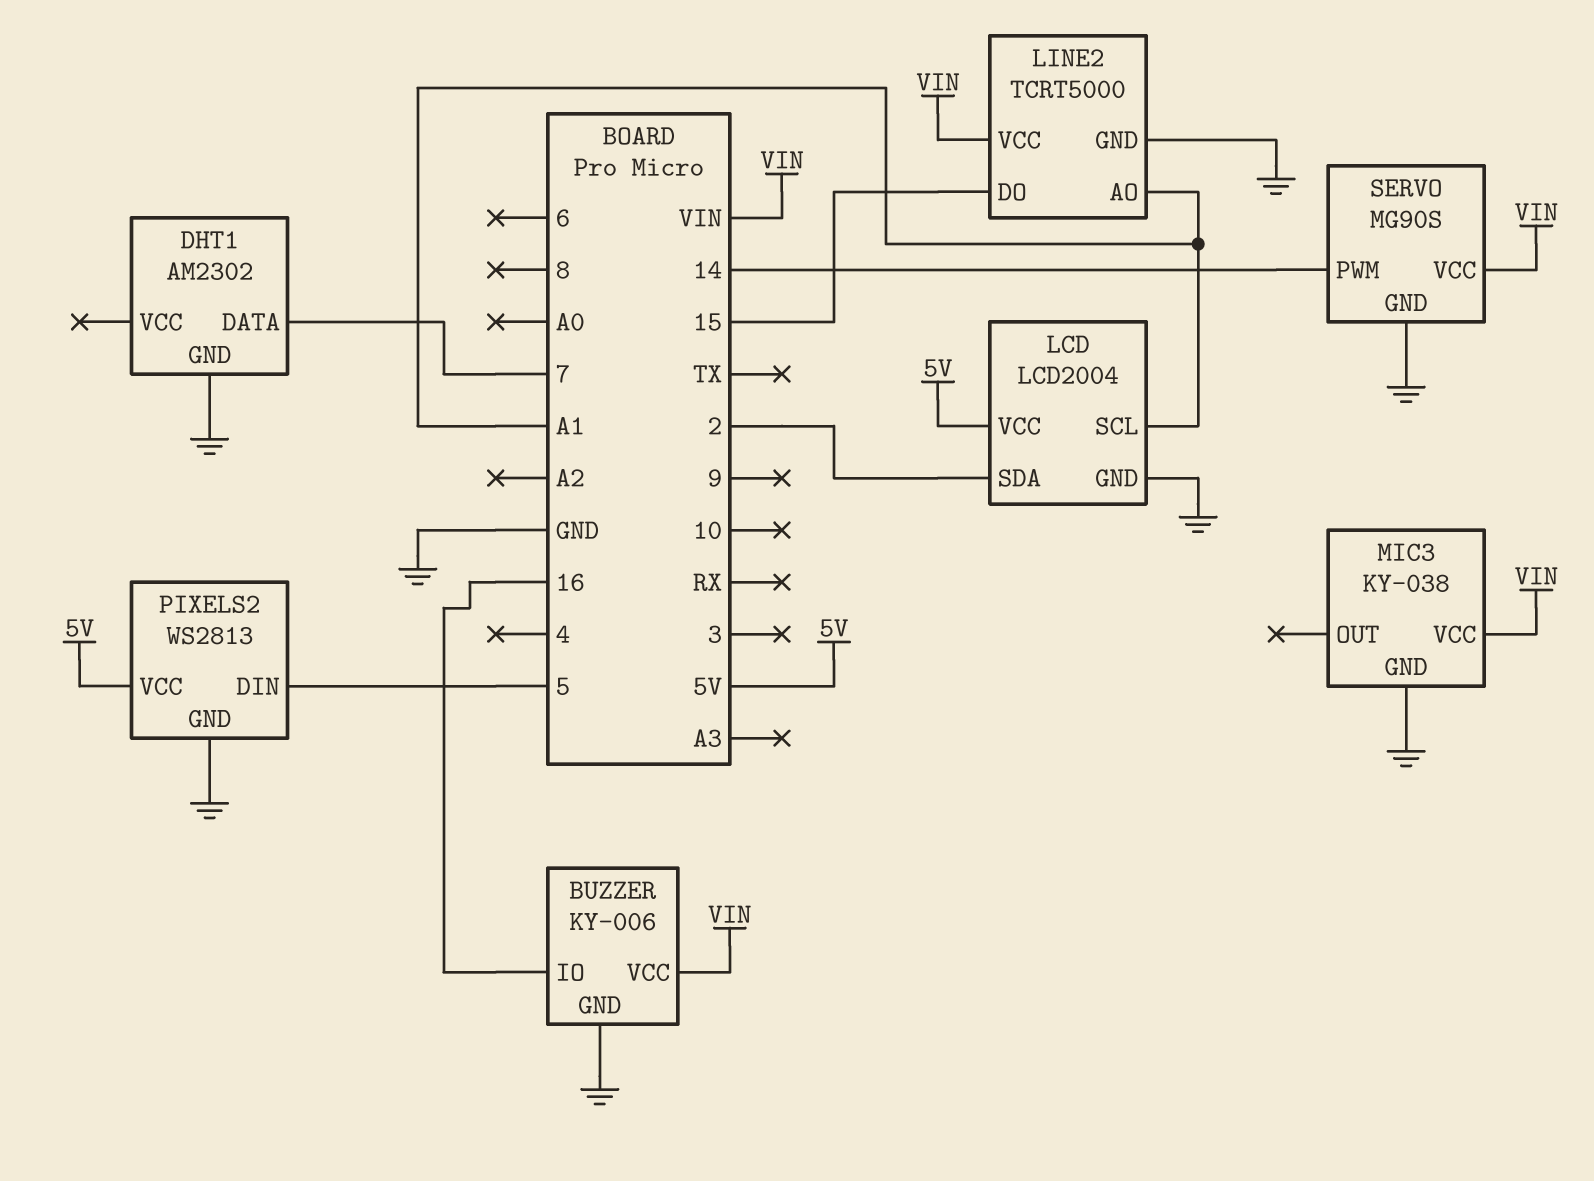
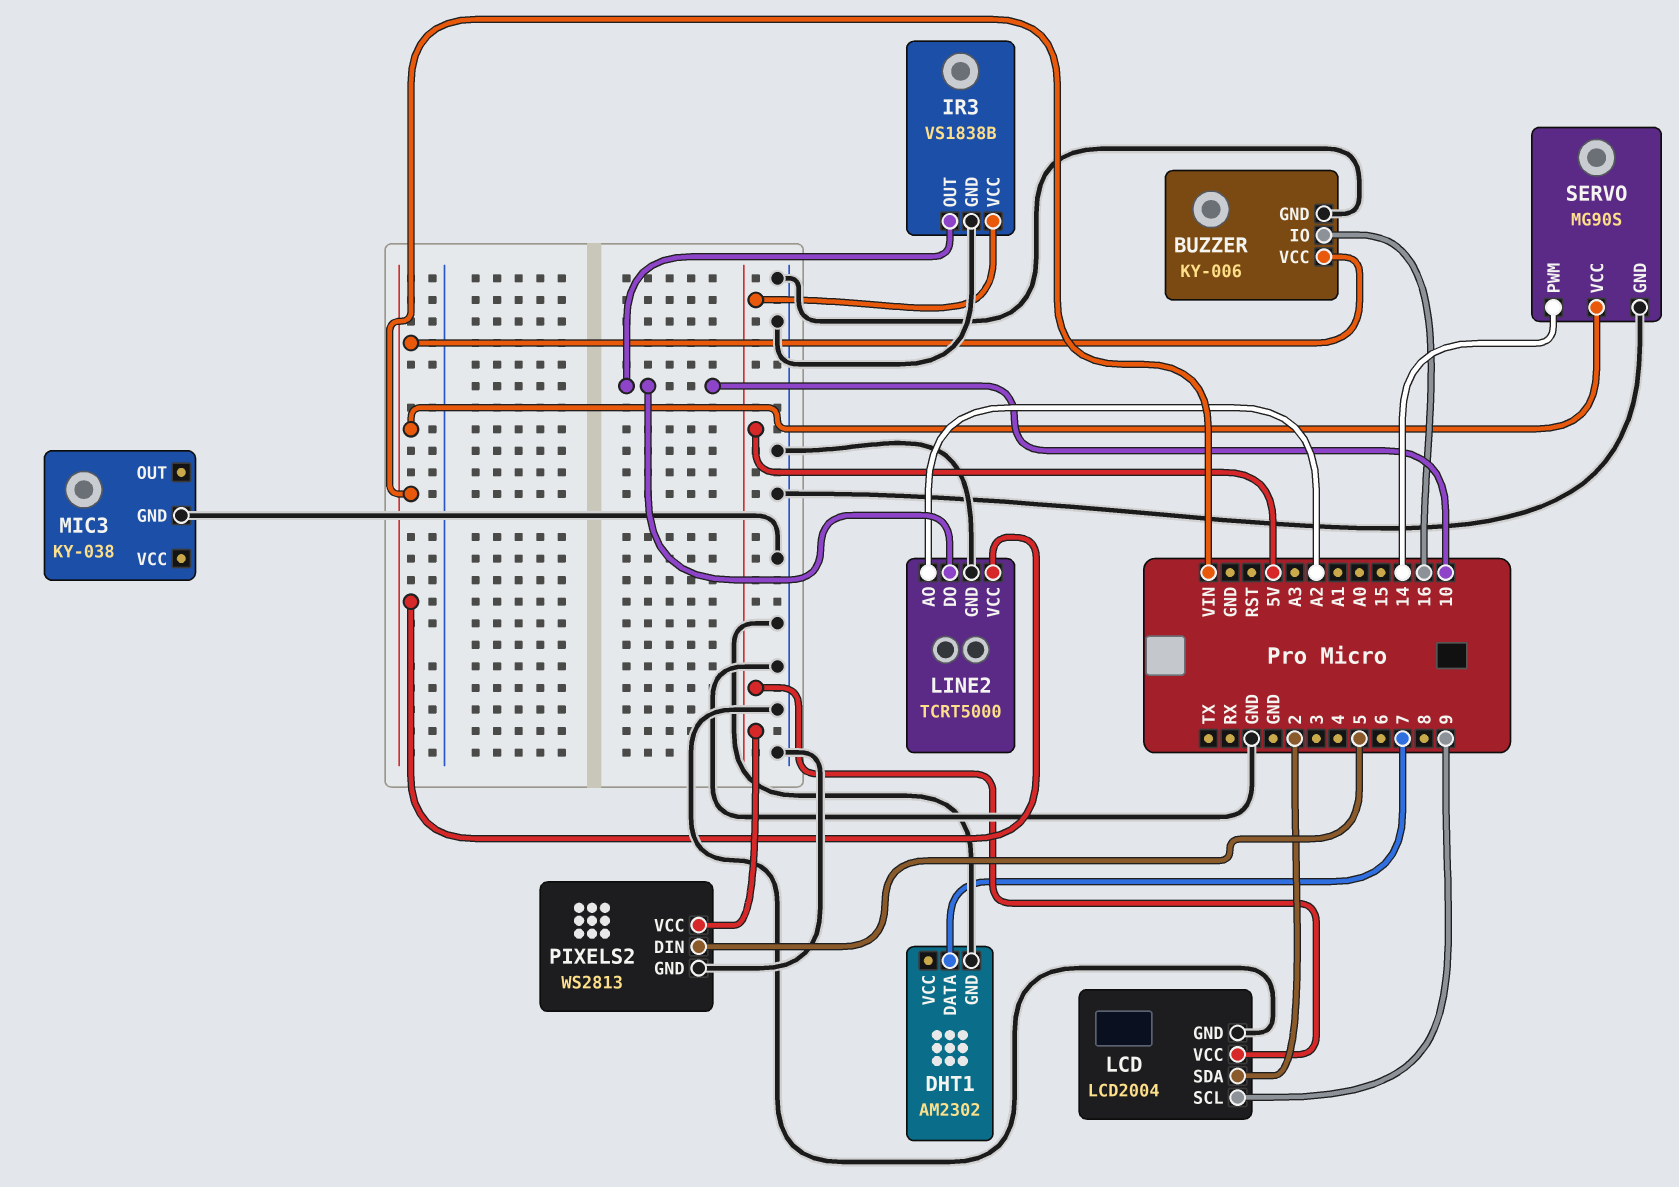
IR3: none -> VS1838B
IR3 pin GND: none -> GND
IR3 pin OUT: none -> 10
IR3 pin VCC: none -> 5V
LCD pin SCL: A1 -> 9
LINE2 pin AO: A1 -> A2
LINE2 pin DO: 15 -> 10
MIC3 pin VCC: VIN -> none

